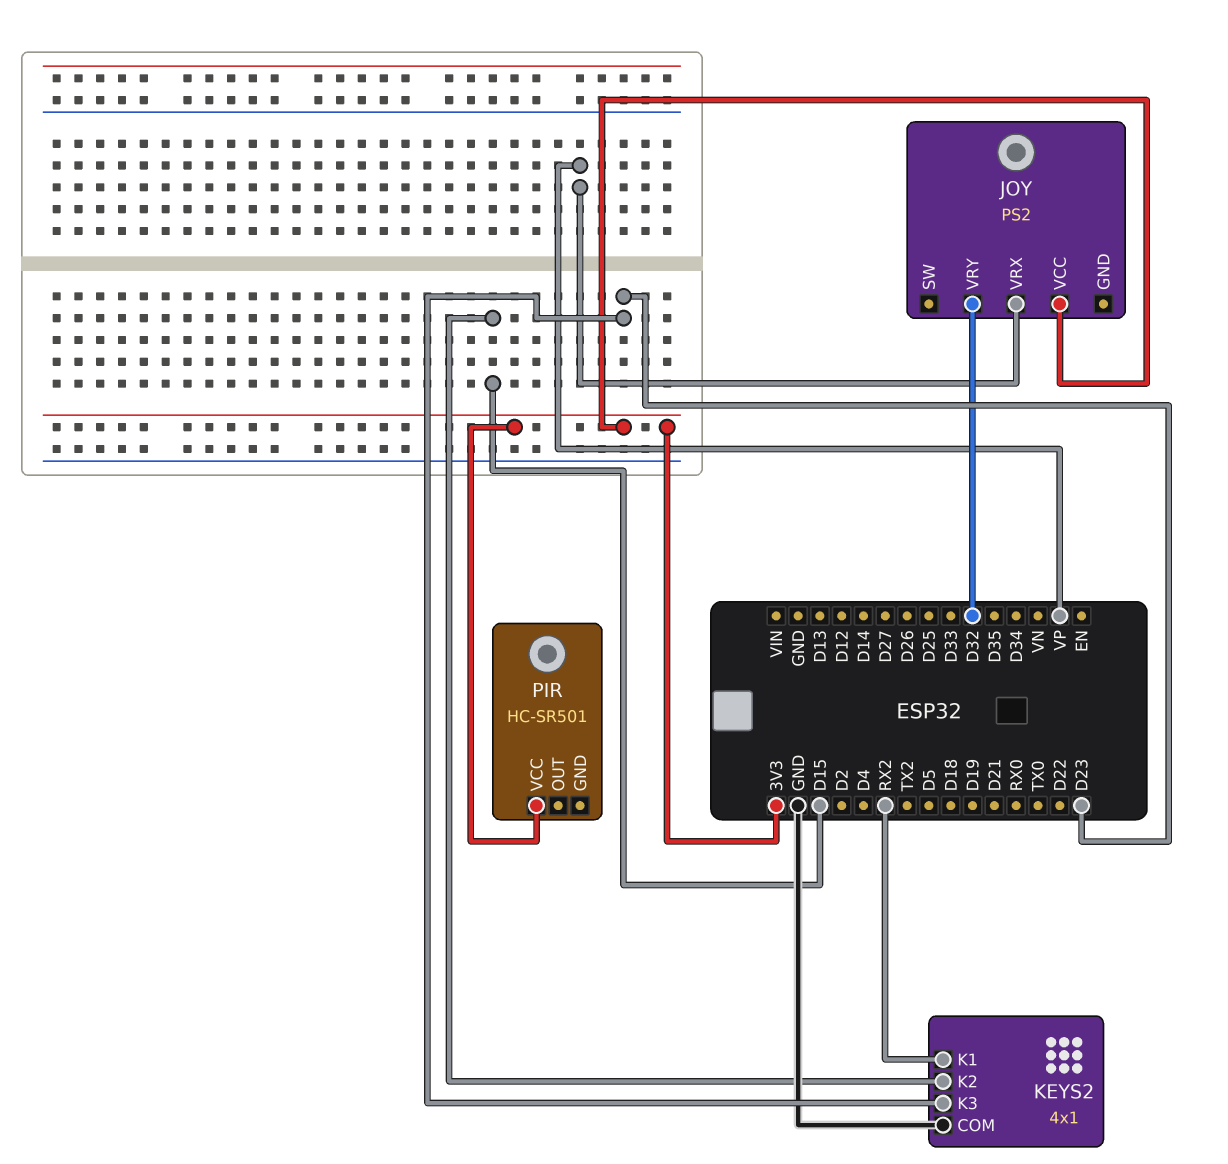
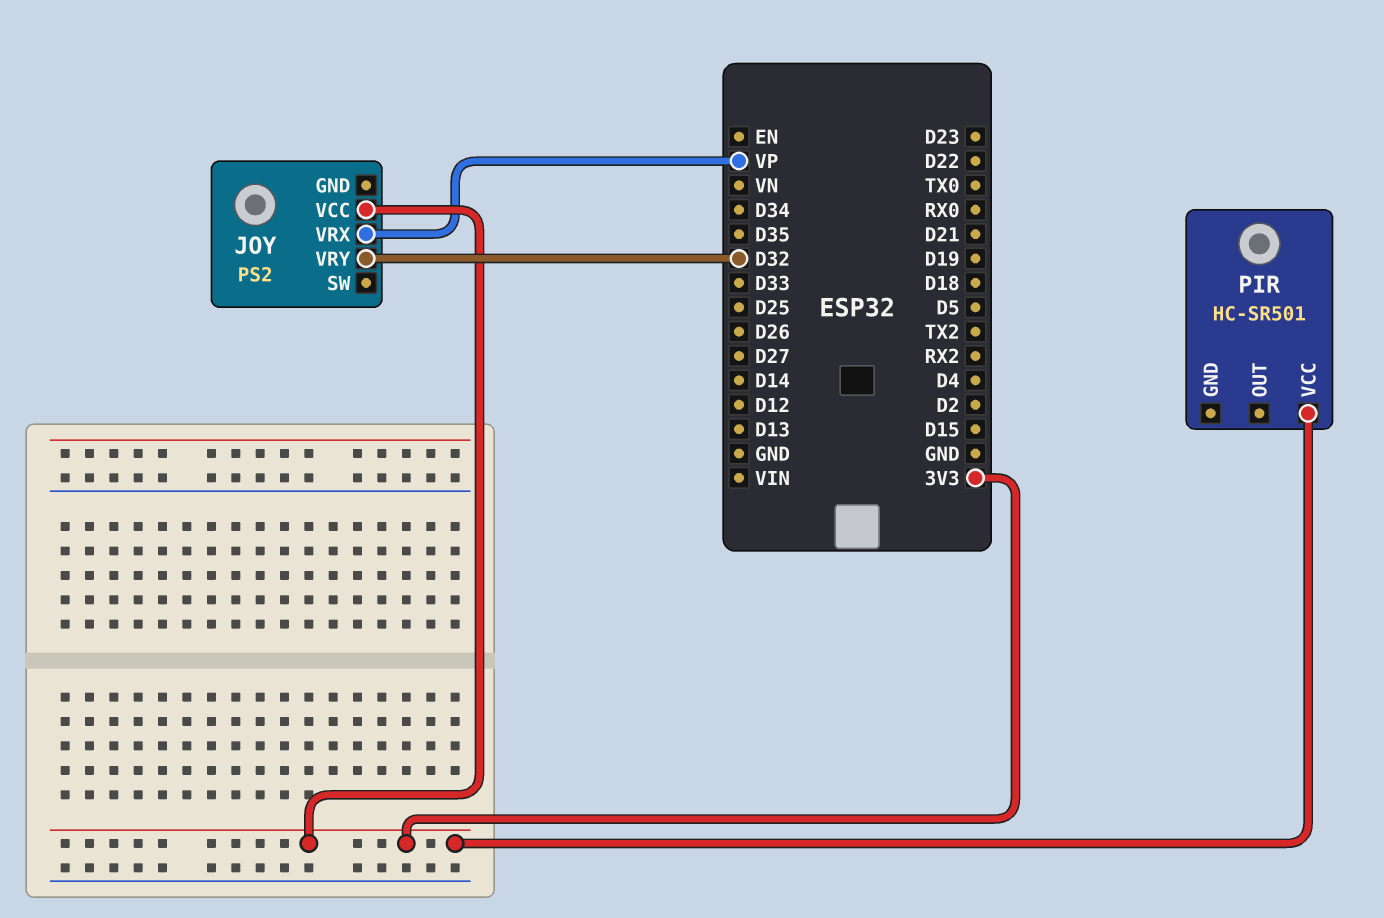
KEYS2: 4x1 -> none
KEYS2 pin COM: GND -> none
KEYS2 pin K1: RX2 -> none
KEYS2 pin K2: D15 -> none
KEYS2 pin K3: D23 -> none

